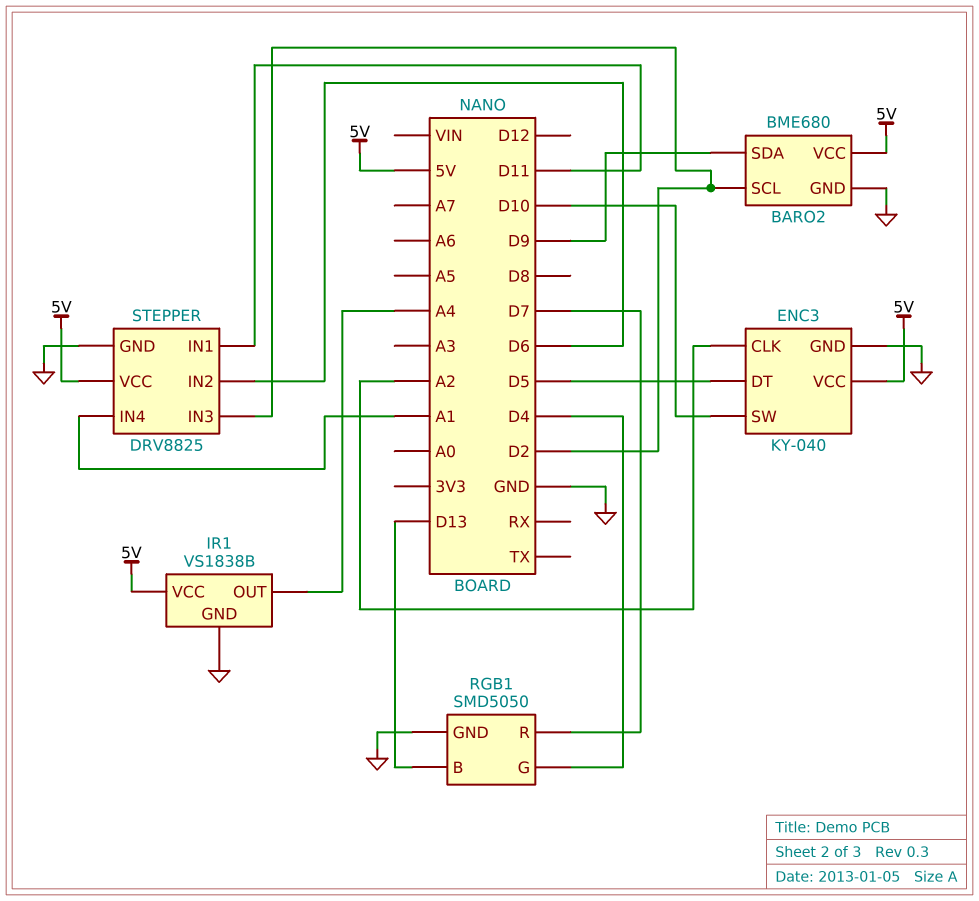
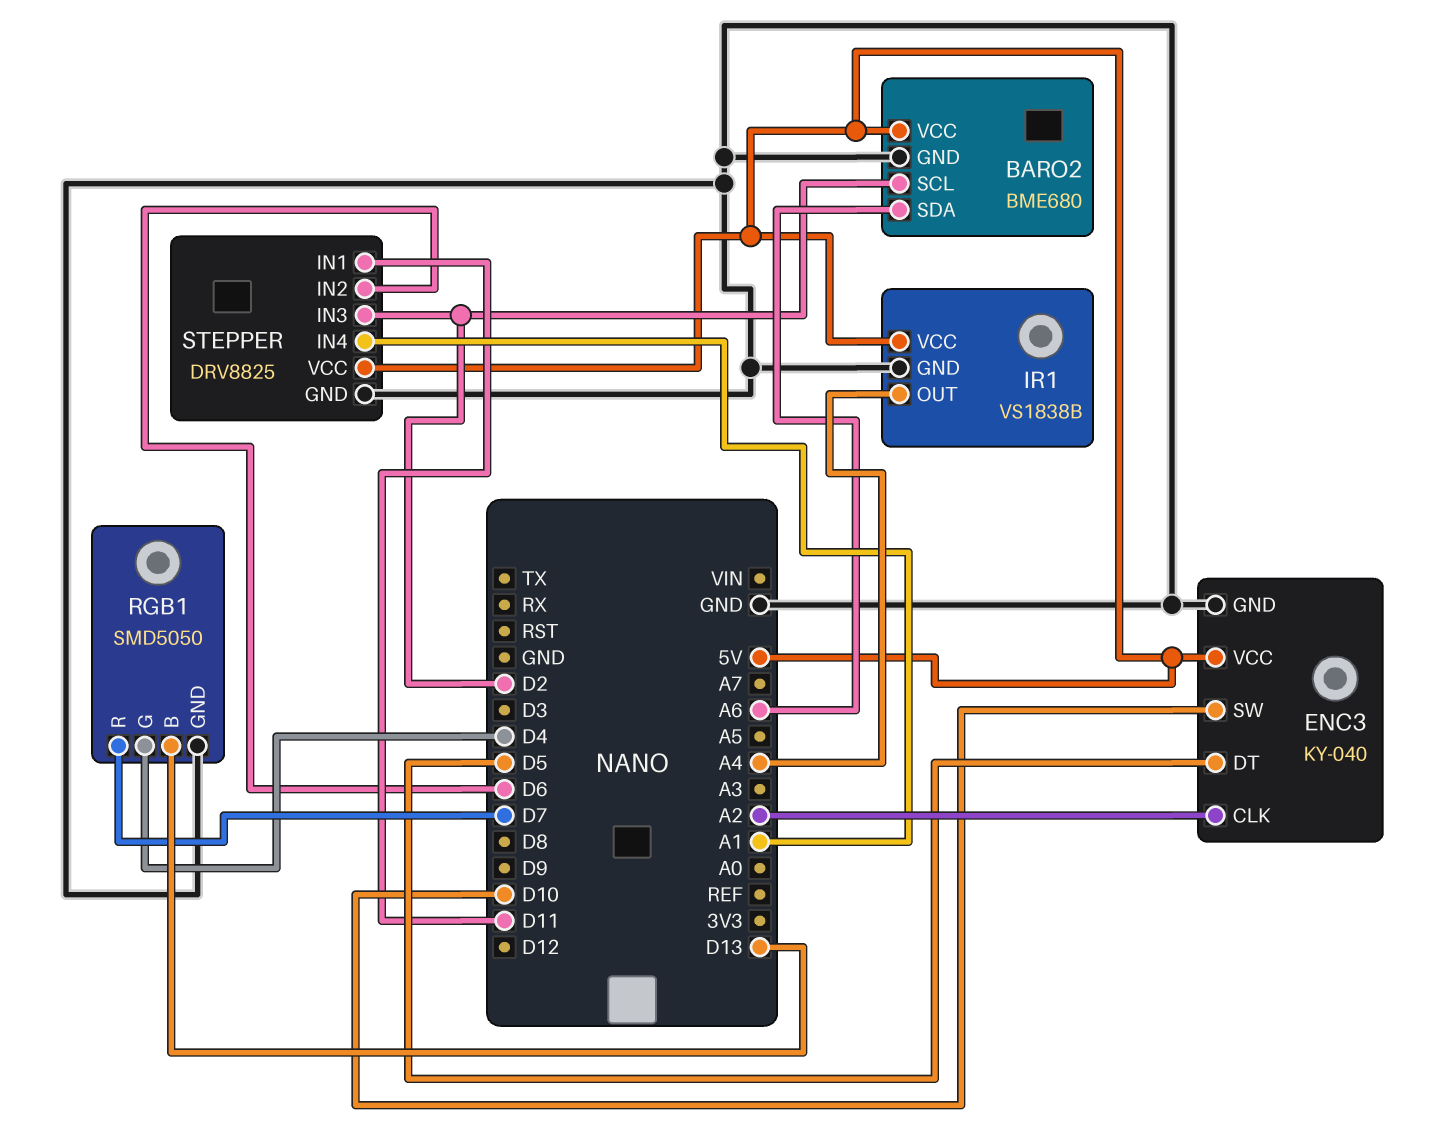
BARO2 pin SDA: D9 -> A6

